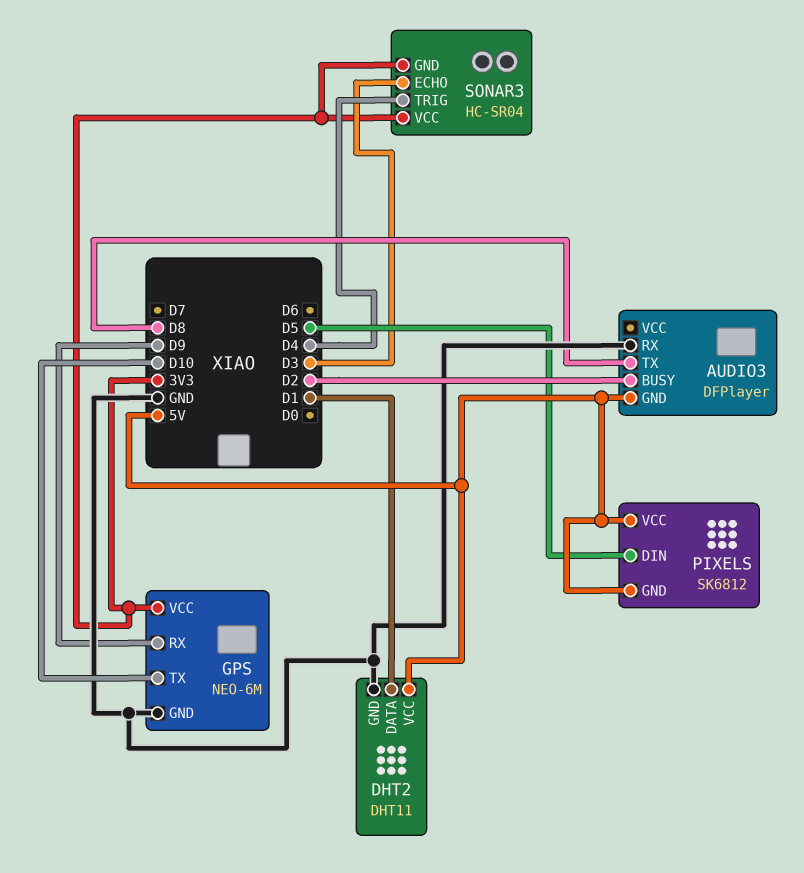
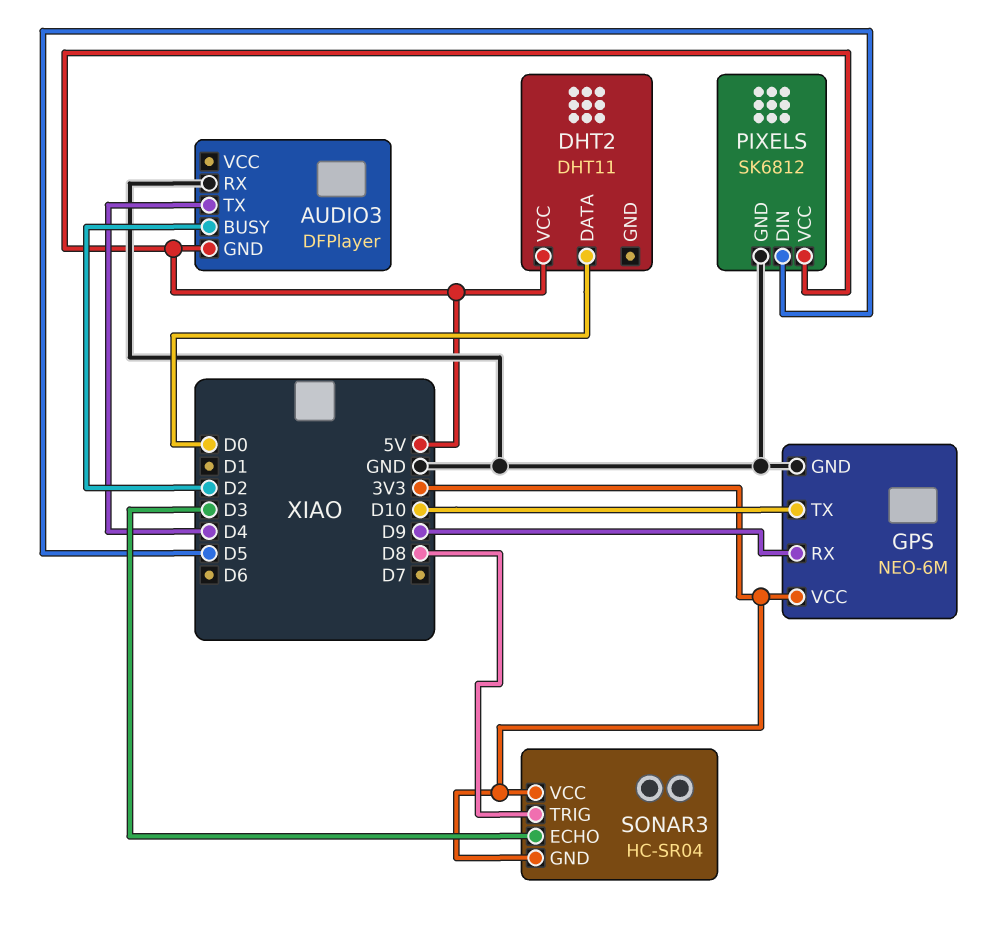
AUDIO3 pin TX: D8 -> D4
DHT2 pin DATA: D1 -> D0
DHT2 pin GND: GND -> none
PIXELS pin GND: 5V -> GND
SONAR3 pin TRIG: D4 -> D8

